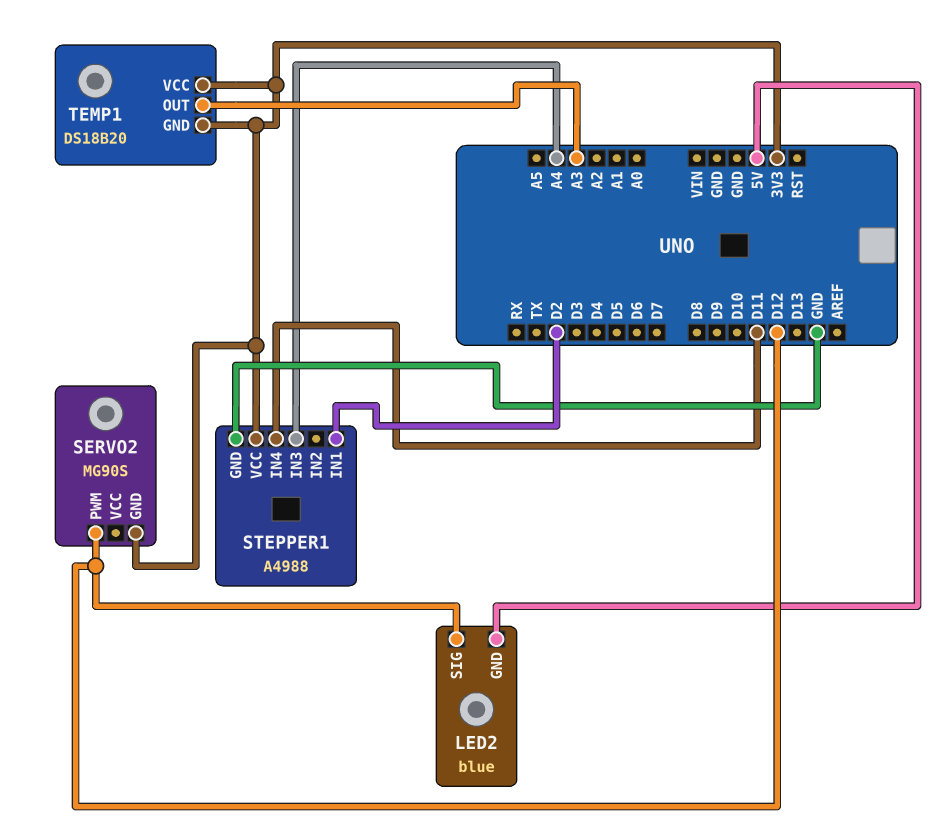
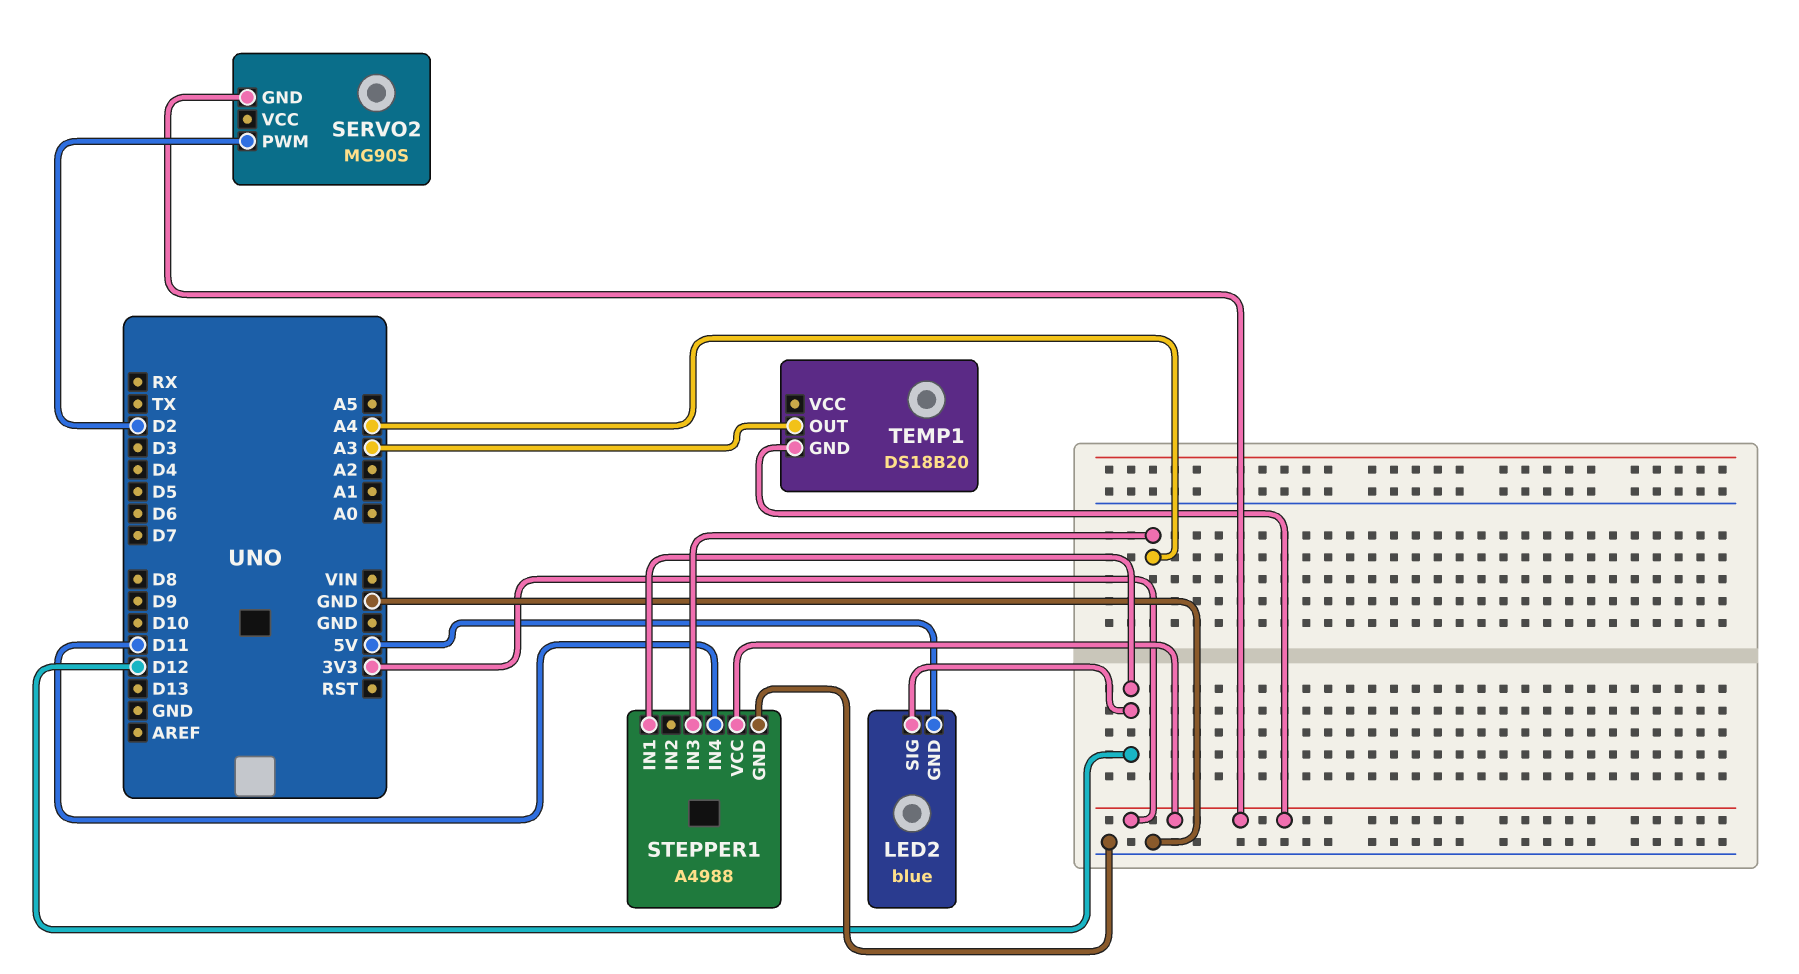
SERVO2 pin PWM: D12 -> D2
STEPPER1 pin IN1: D2 -> D12
TEMP1 pin VCC: 3V3 -> none

